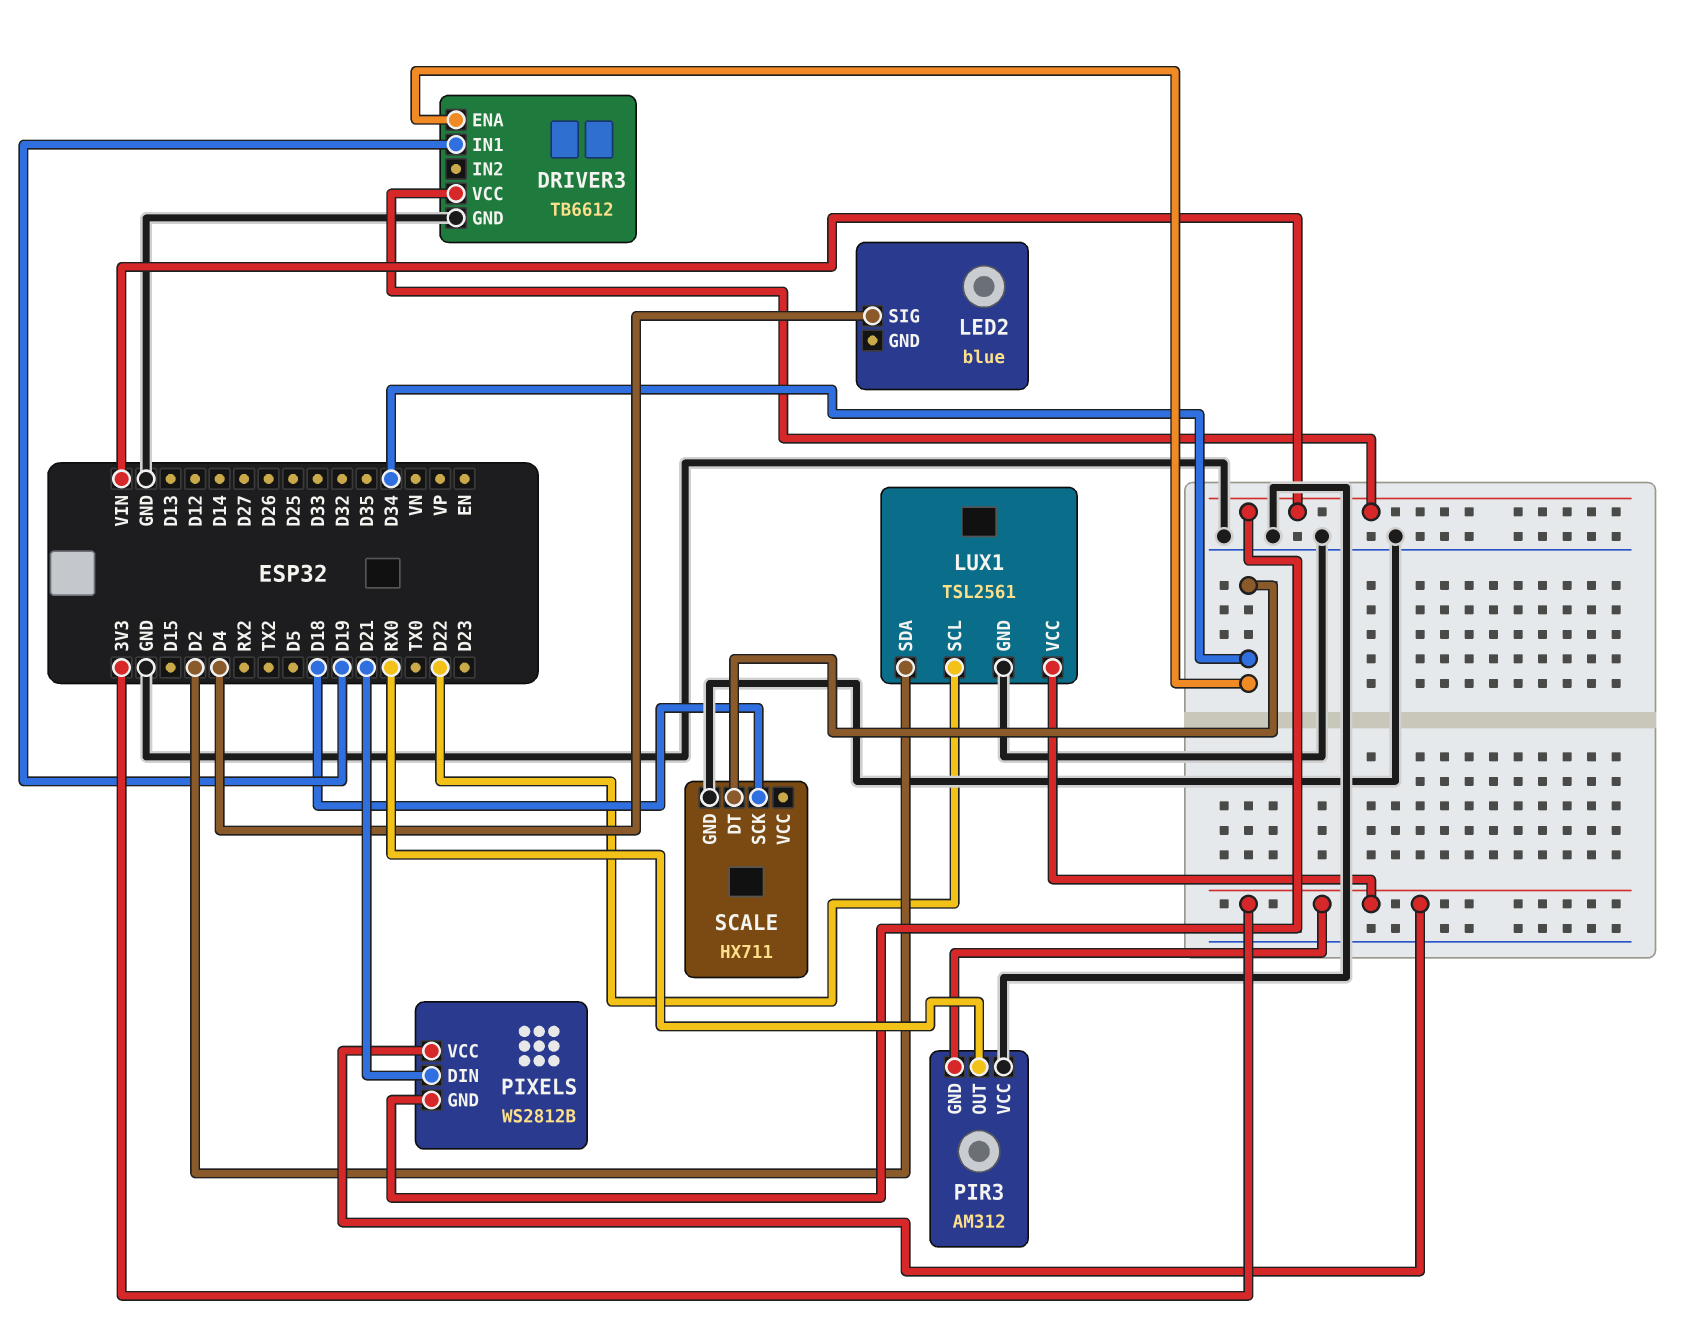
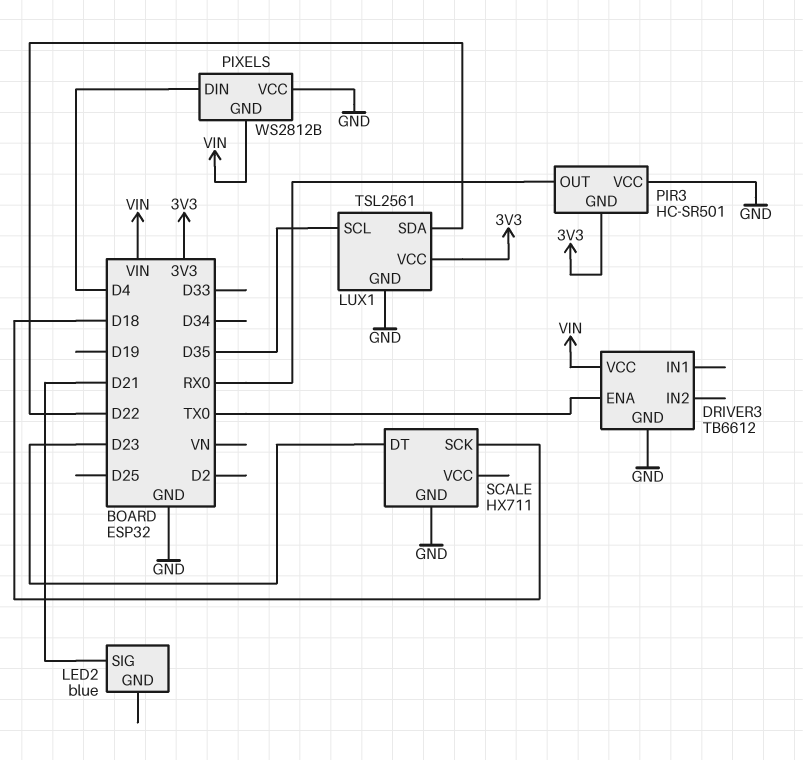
DRIVER3 pin ENA: D34 -> TX0
DRIVER3 pin IN1: D19 -> none
LED2 pin SIG: D4 -> D21
LUX1 pin SCL: D22 -> D35
LUX1 pin SDA: D2 -> D22
PIR3: AM312 -> HC-SR501
PIXELS pin DIN: D21 -> D4
PIXELS pin VCC: 3V3 -> GND
SCALE pin DT: D34 -> D23

